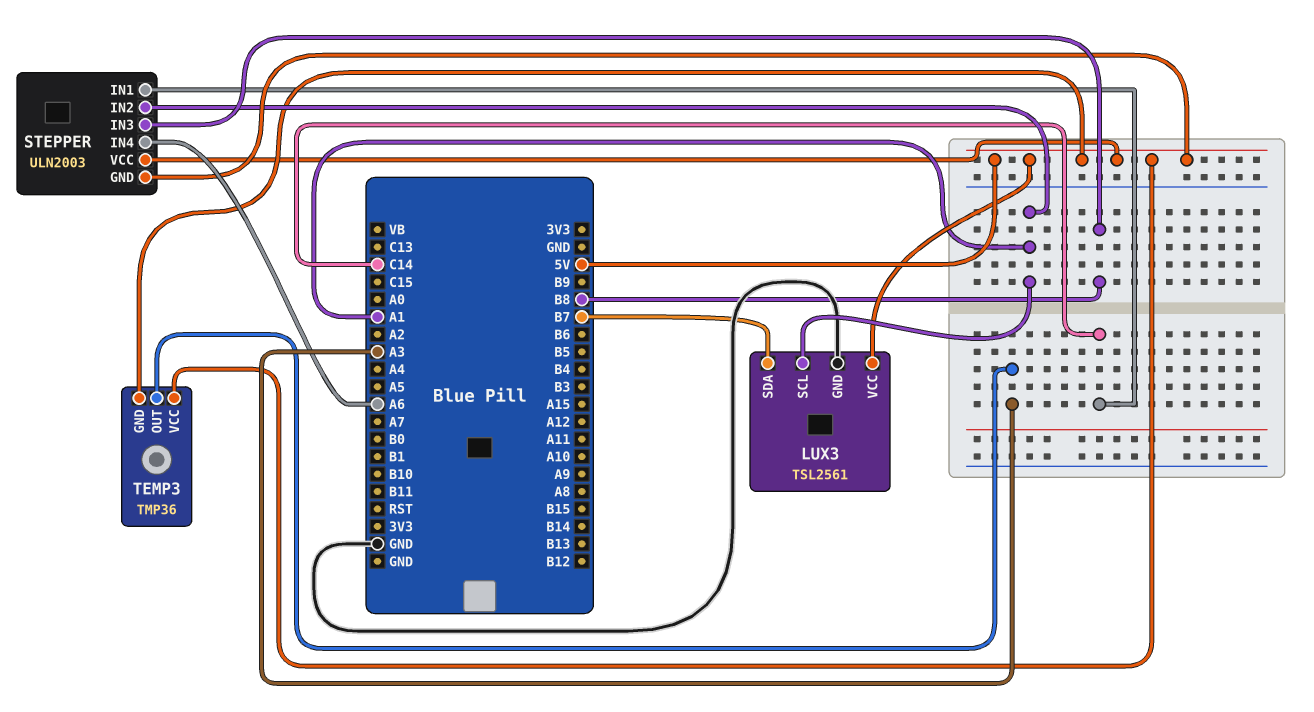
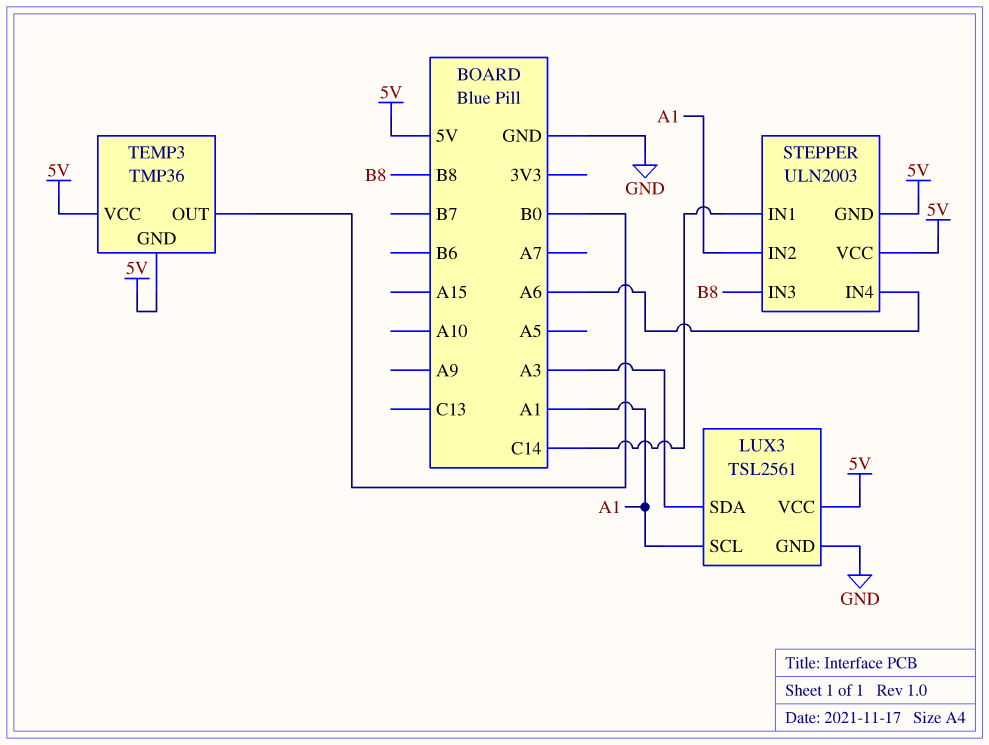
LUX3 pin SDA: B7 -> A3
TEMP3 pin OUT: A3 -> B0

